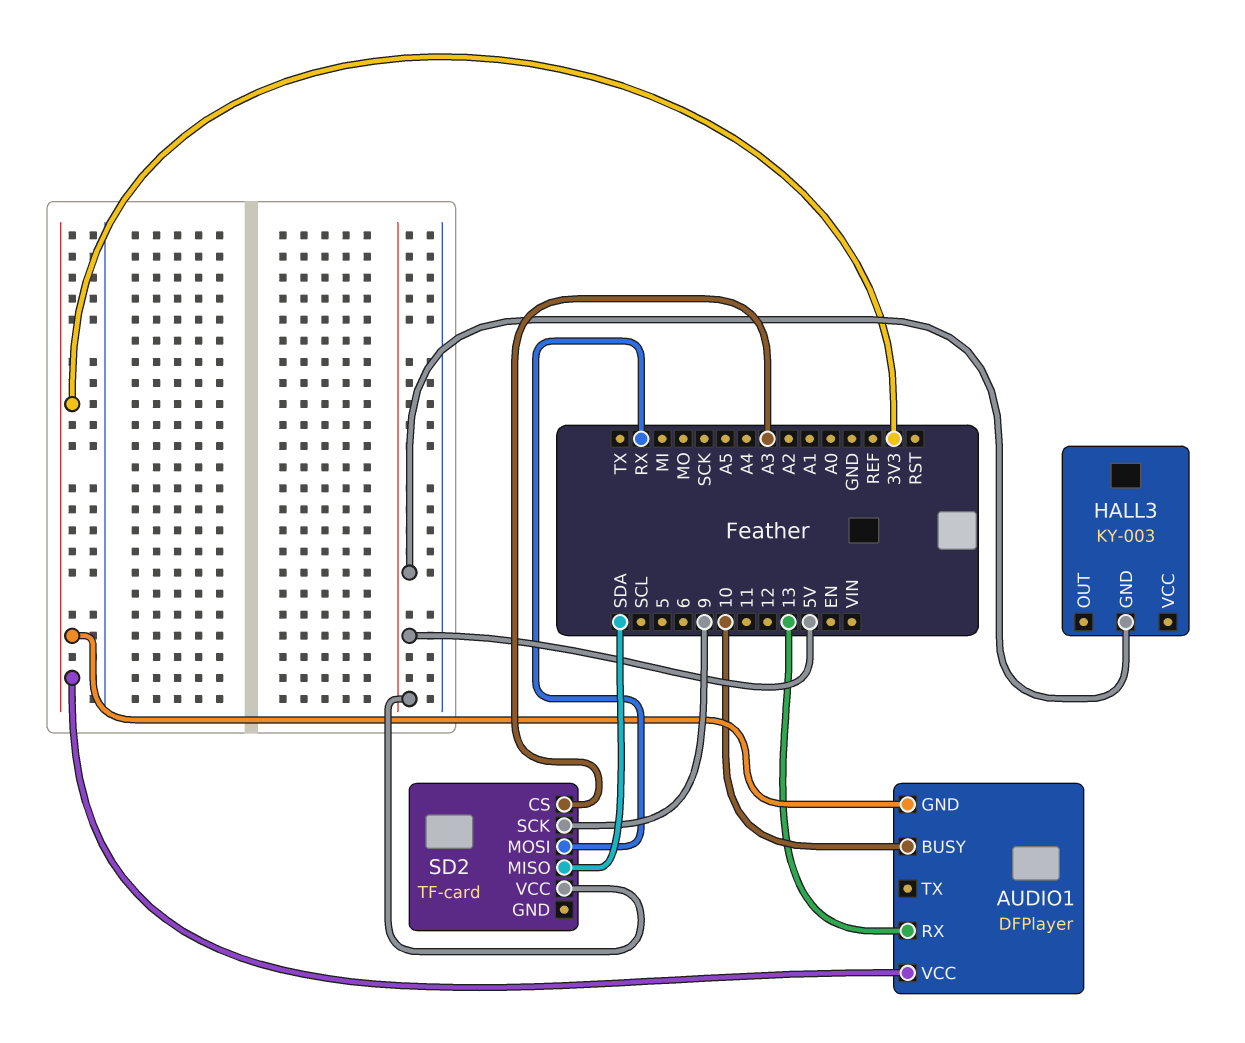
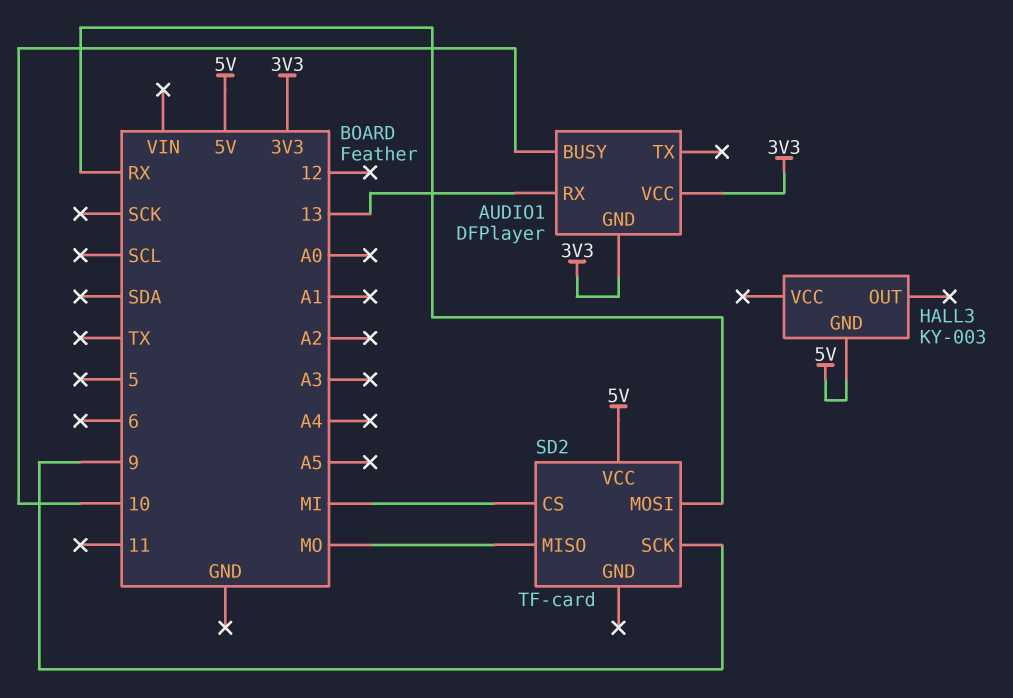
SD2 pin CS: A3 -> MI
SD2 pin MISO: SDA -> MO

